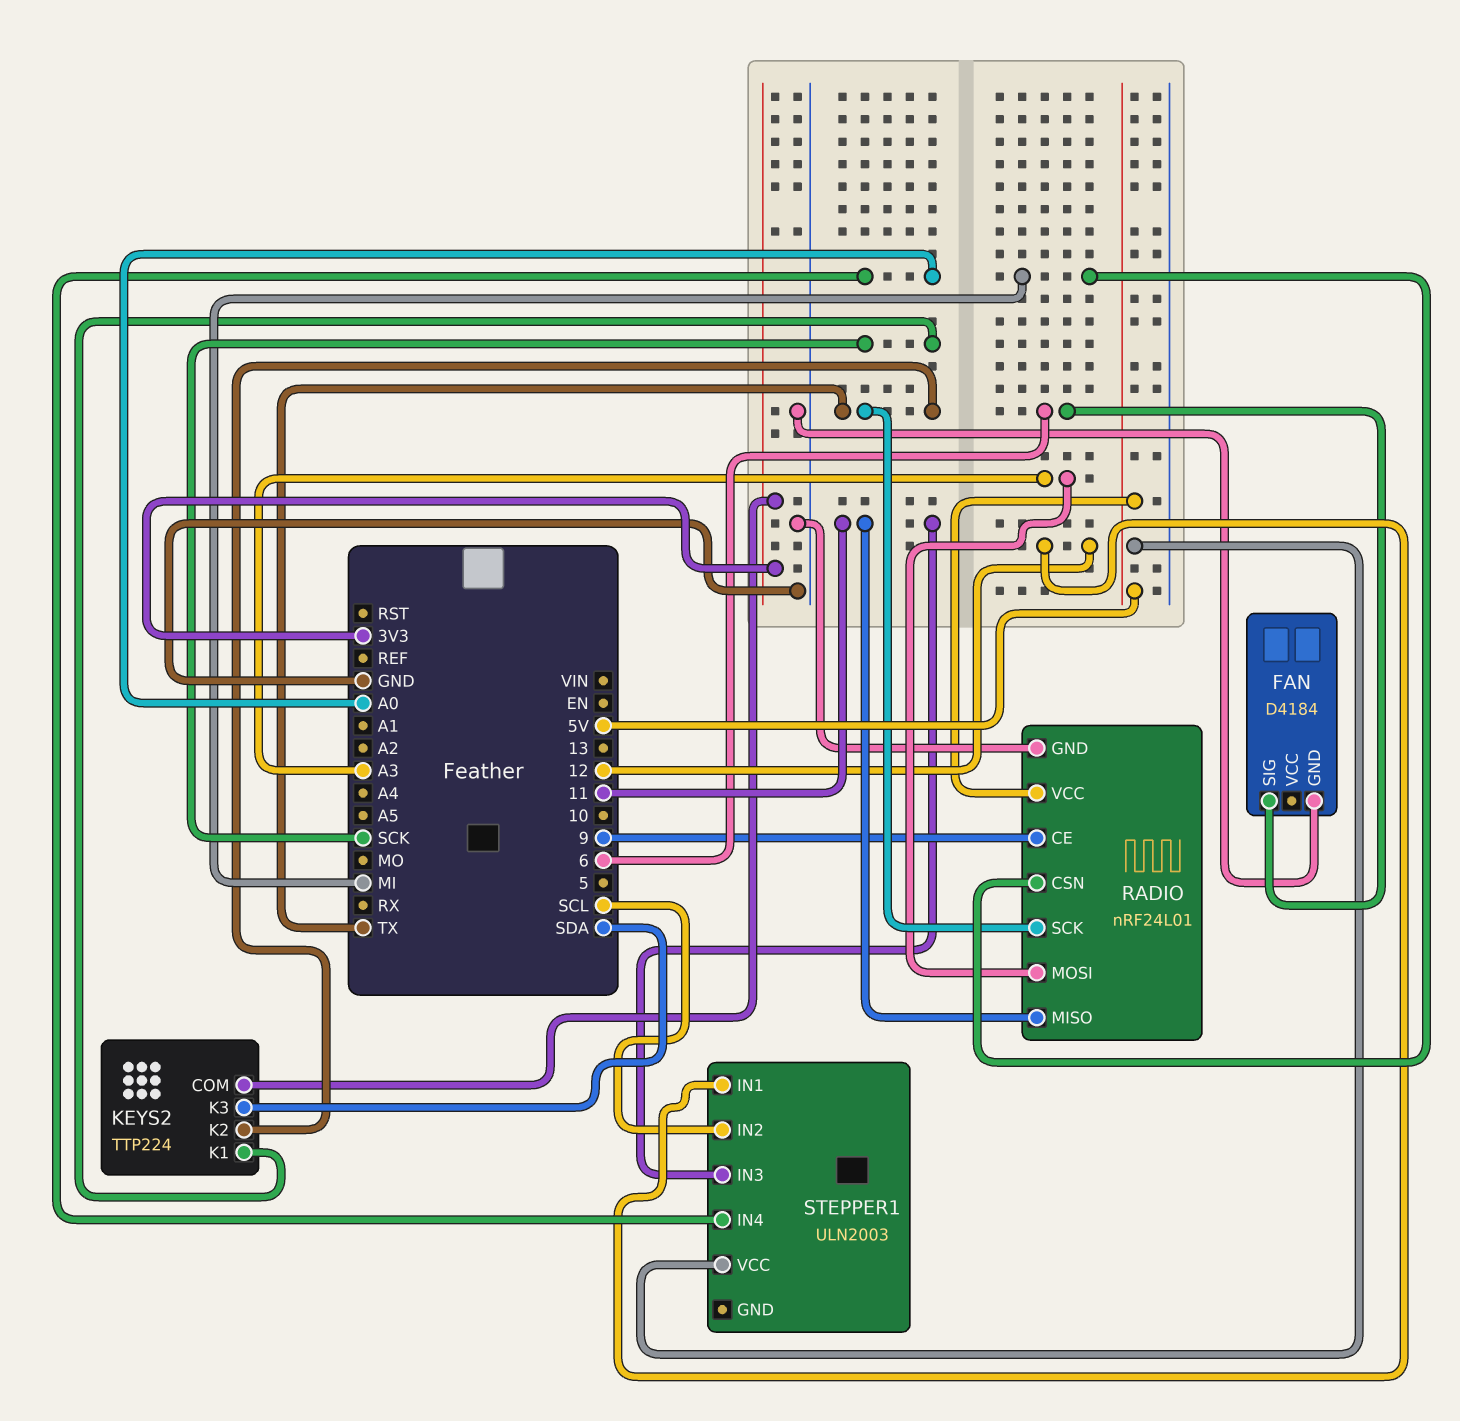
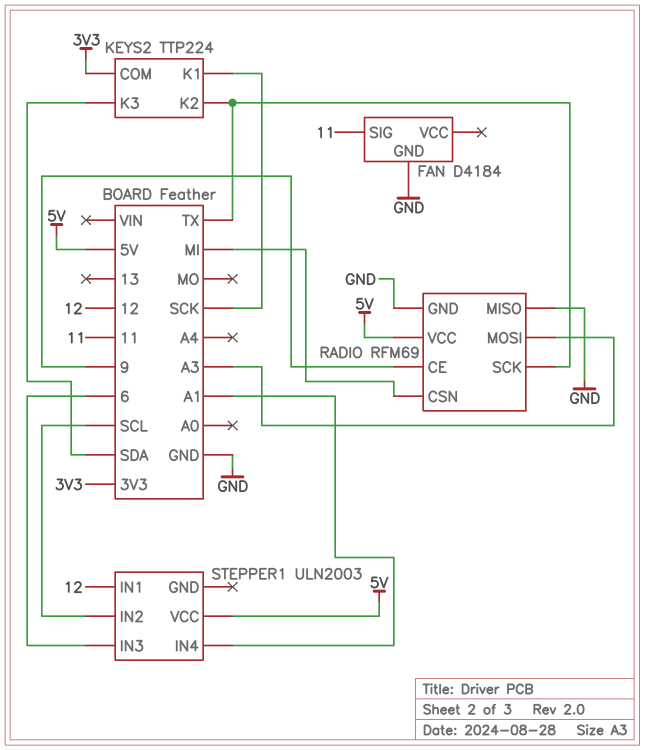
FAN pin SIG: 6 -> 11
RADIO: nRF24L01 -> RFM69
RADIO pin MISO: 11 -> GND
STEPPER1 pin IN3: 11 -> 6
STEPPER1 pin IN4: A0 -> A1

